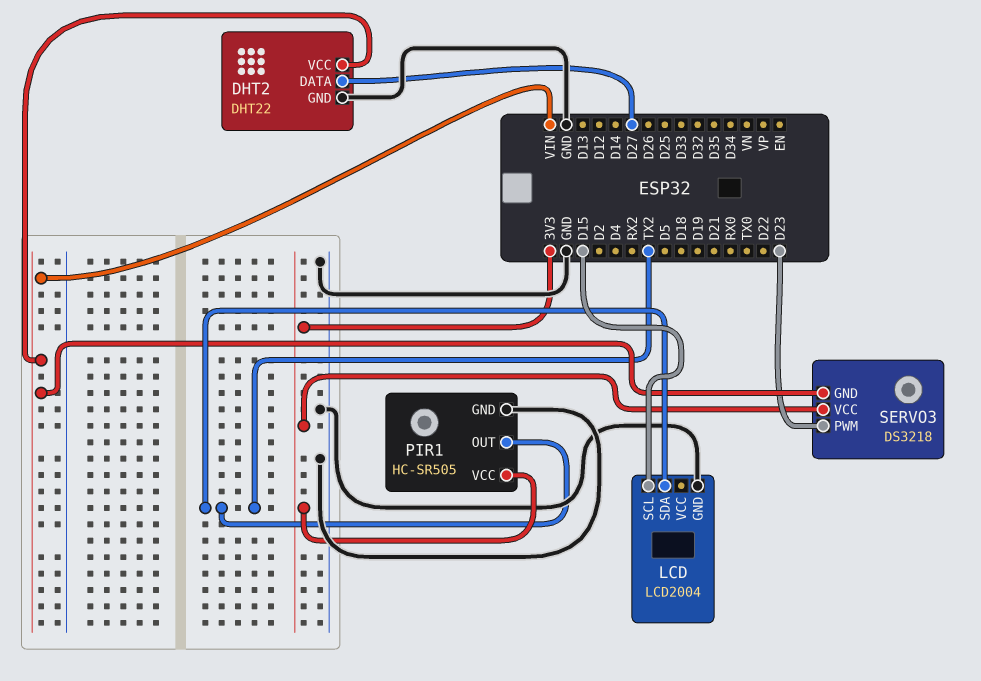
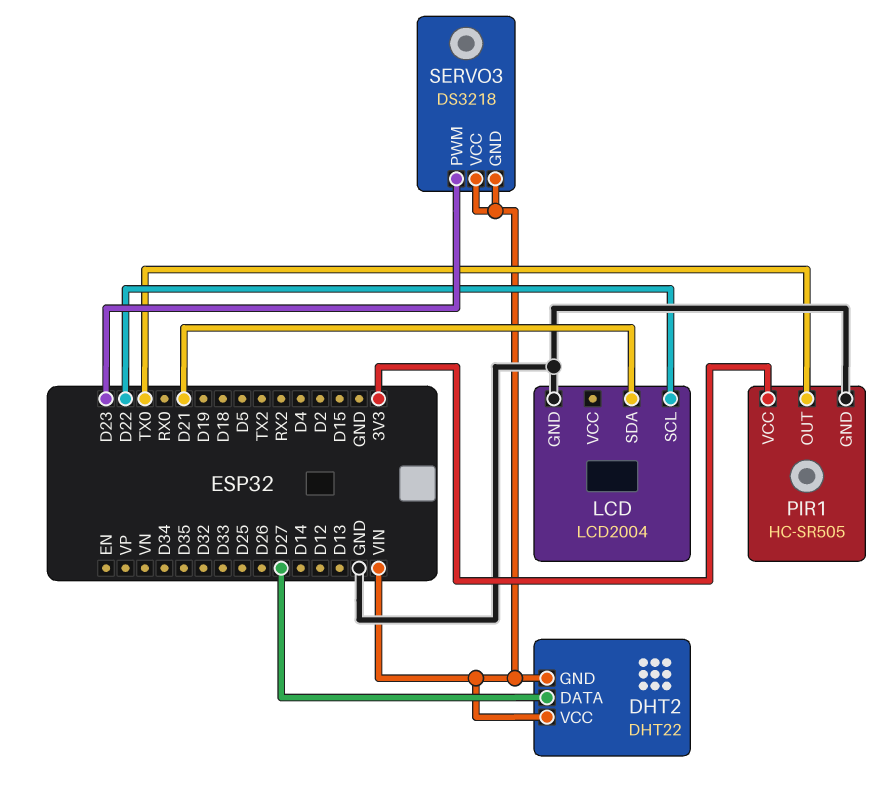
DHT2 pin GND: GND -> VIN
LCD pin SCL: D15 -> D22
LCD pin SDA: TX2 -> D21
PIR1 pin OUT: TX2 -> TX0
SERVO3 pin VCC: 3V3 -> VIN

